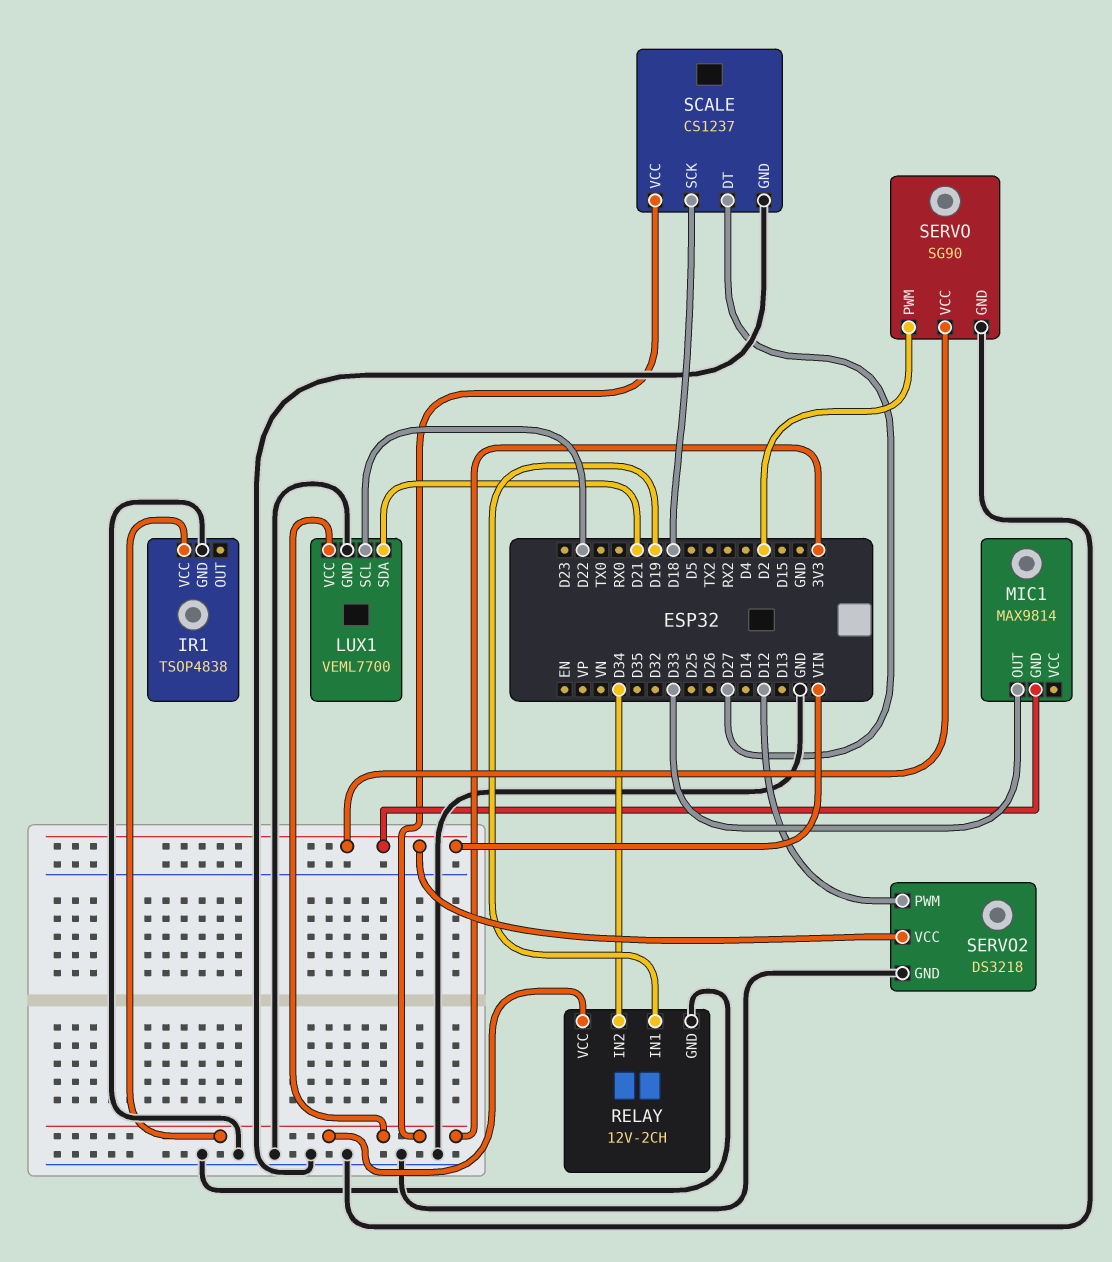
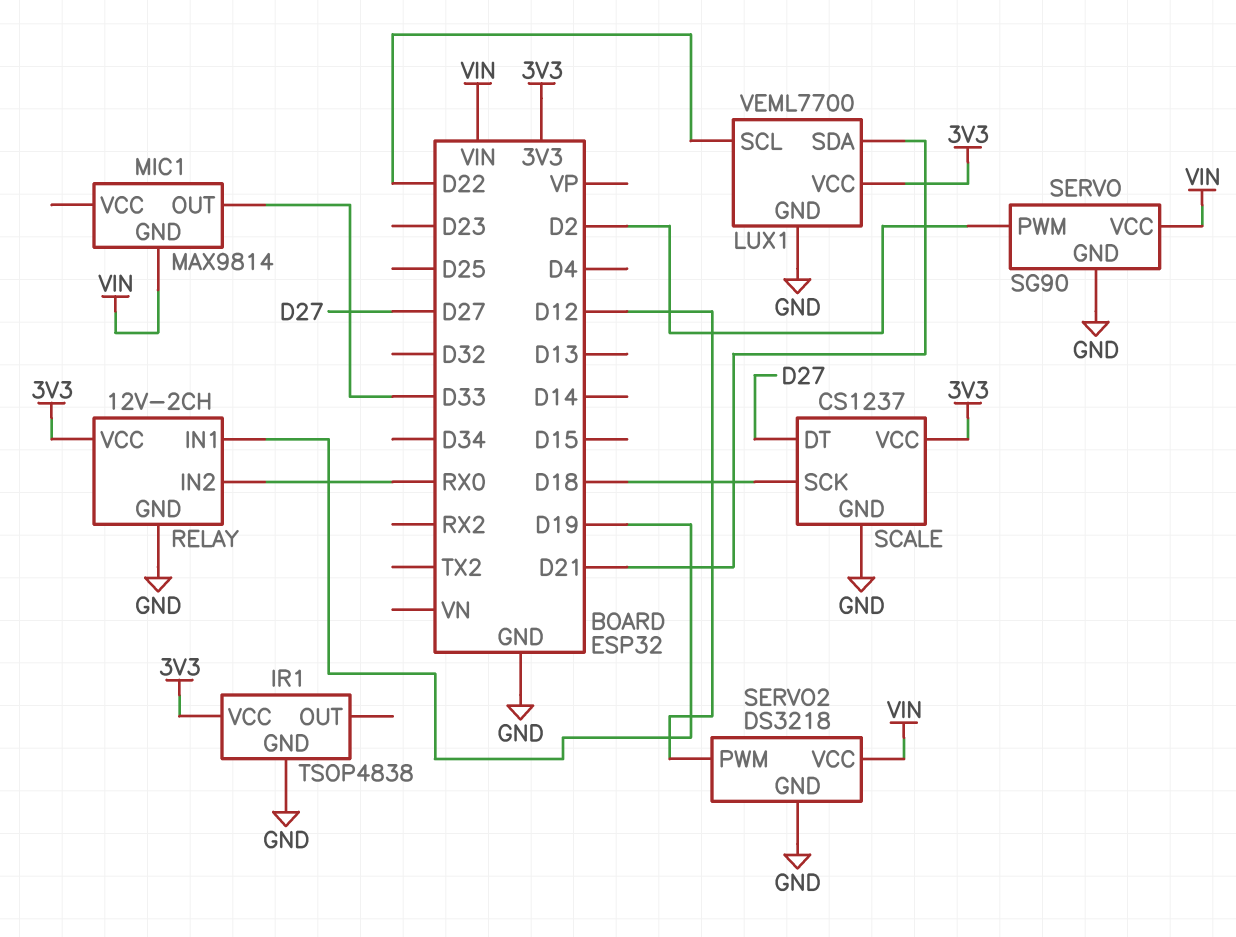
RELAY pin IN2: D34 -> RX0

